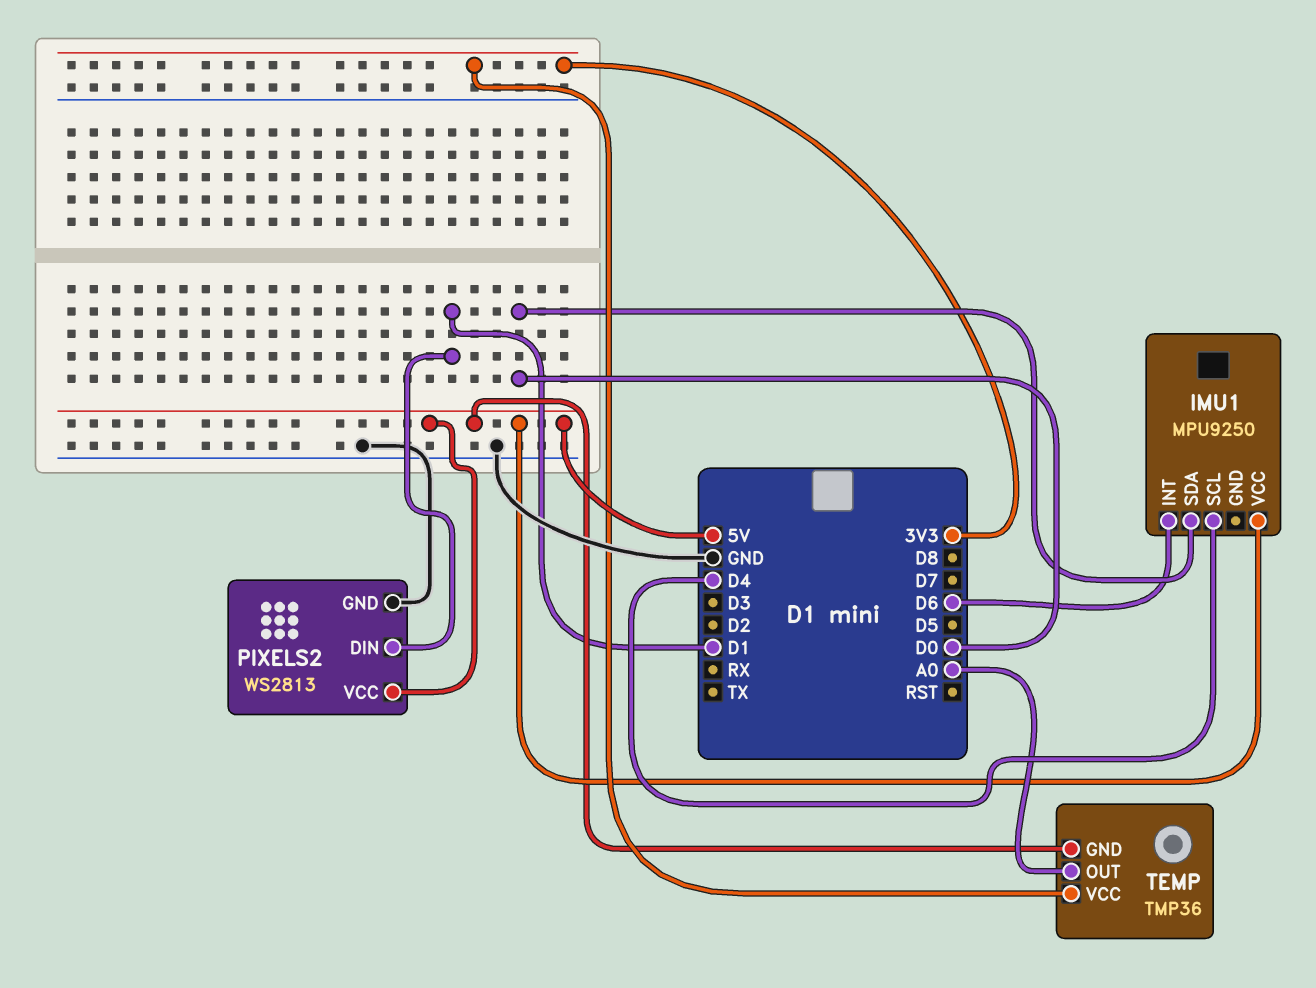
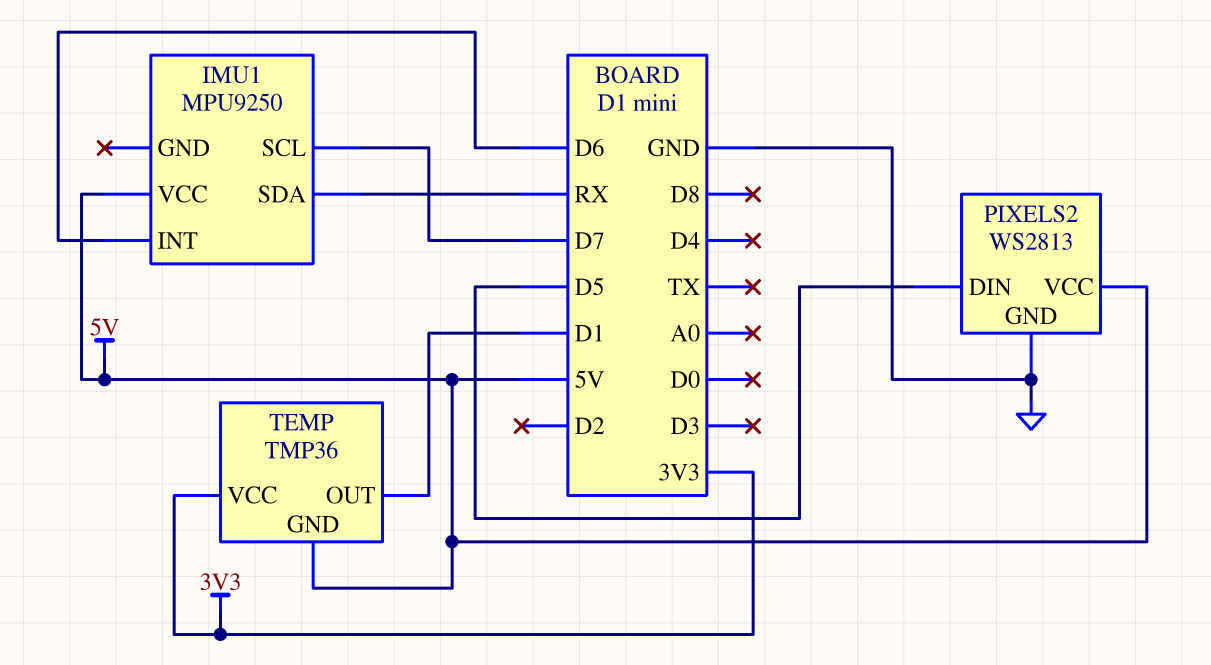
IMU1 pin SCL: D4 -> D7
IMU1 pin SDA: D0 -> RX
PIXELS2 pin DIN: D1 -> D5
TEMP pin OUT: A0 -> D1

